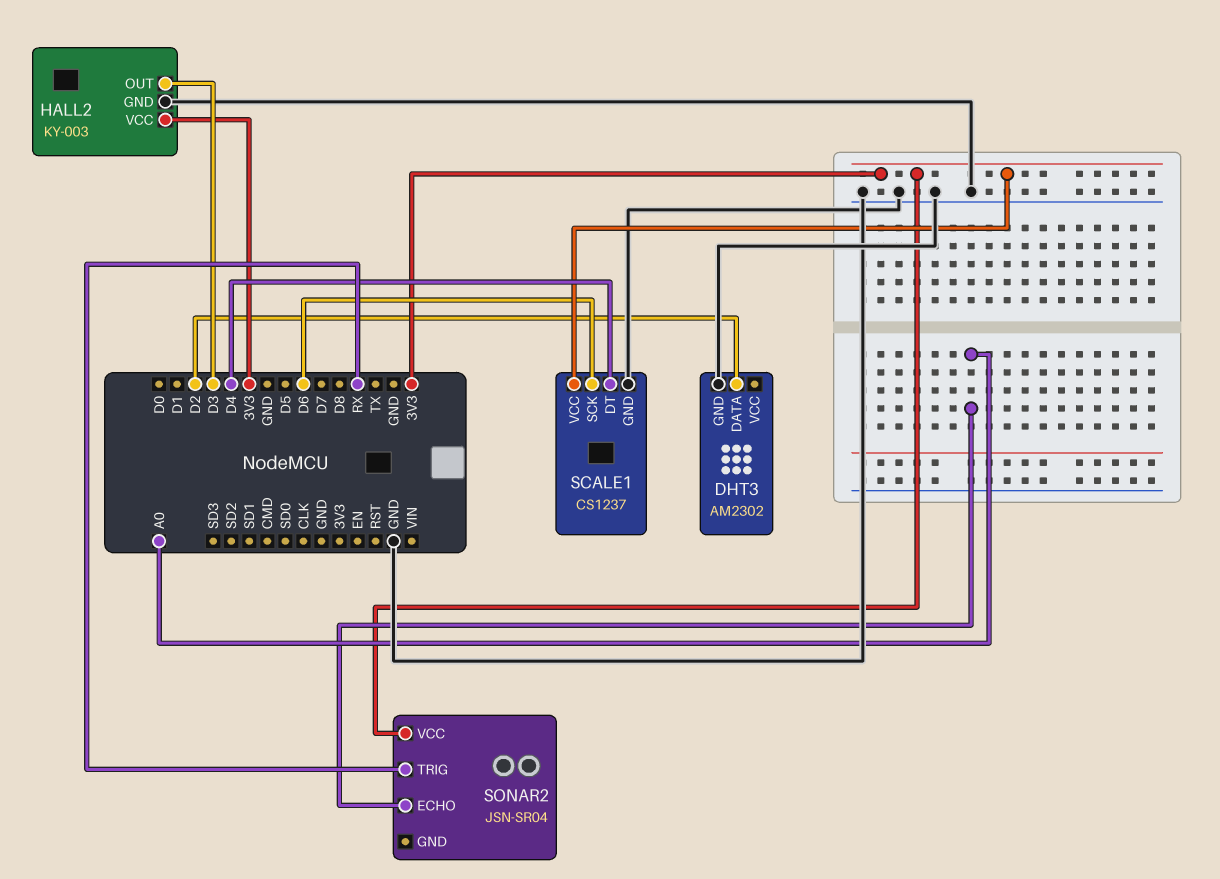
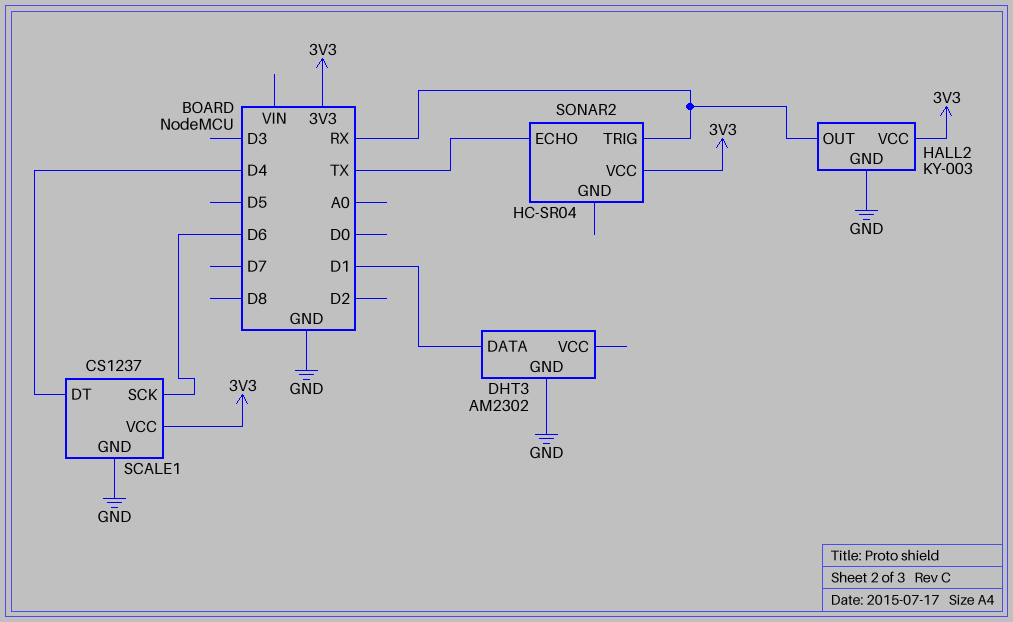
DHT3 pin DATA: D2 -> D1
HALL2 pin OUT: D3 -> RX
SONAR2: JSN-SR04 -> HC-SR04
SONAR2 pin ECHO: A0 -> TX

